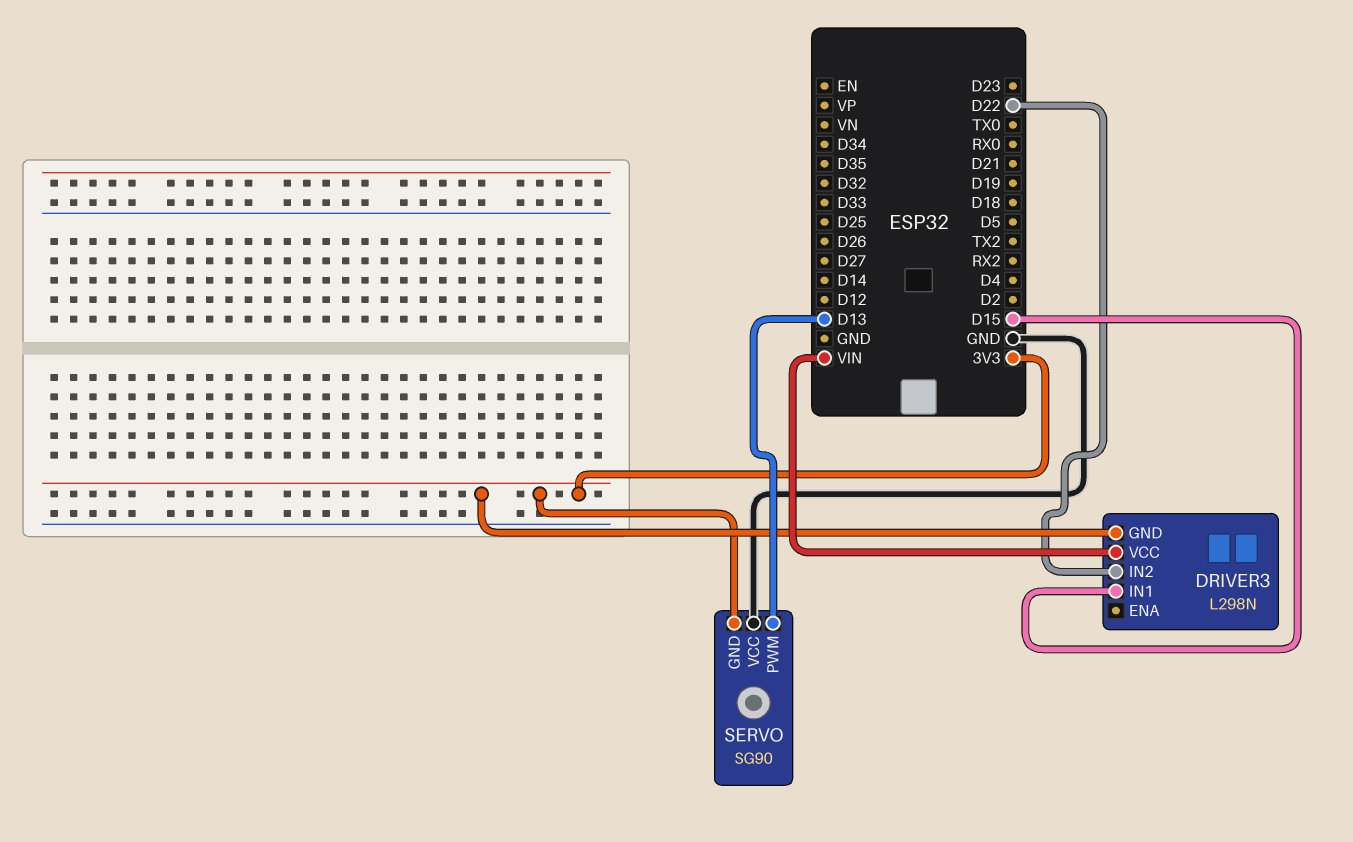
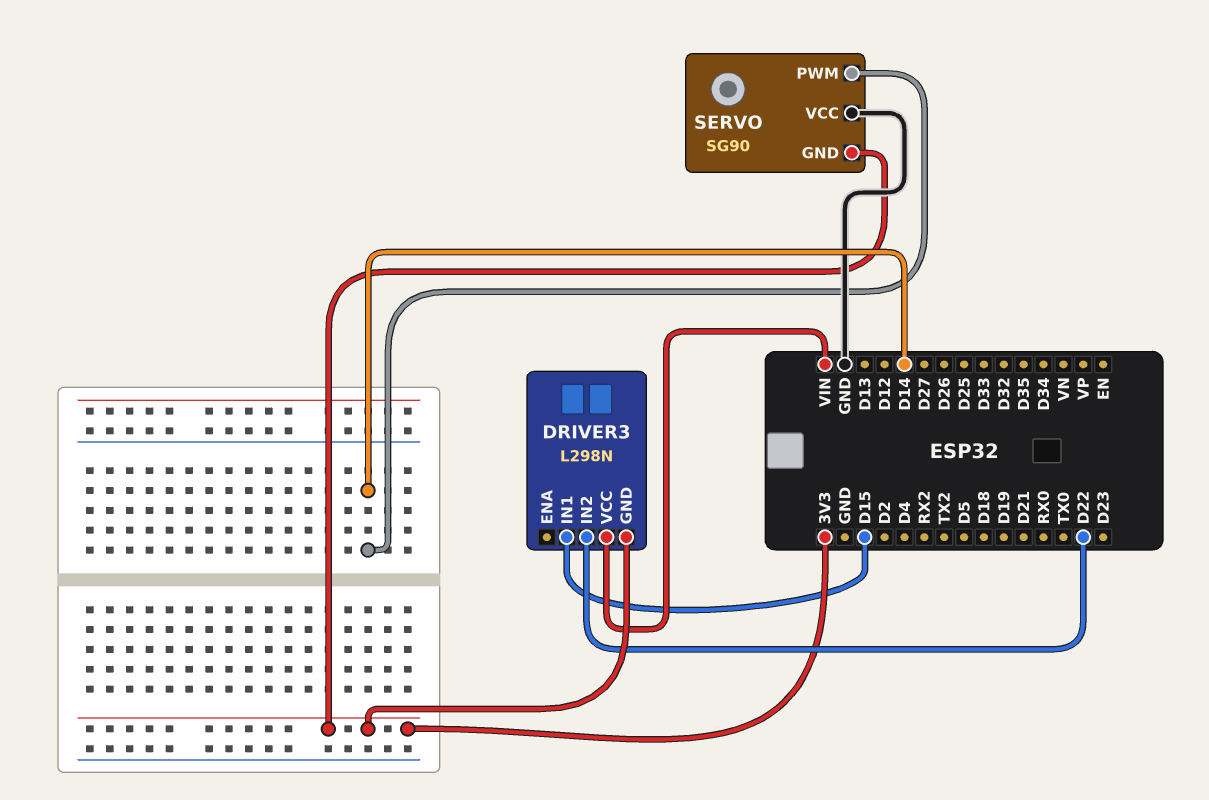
SERVO pin PWM: D13 -> D14

